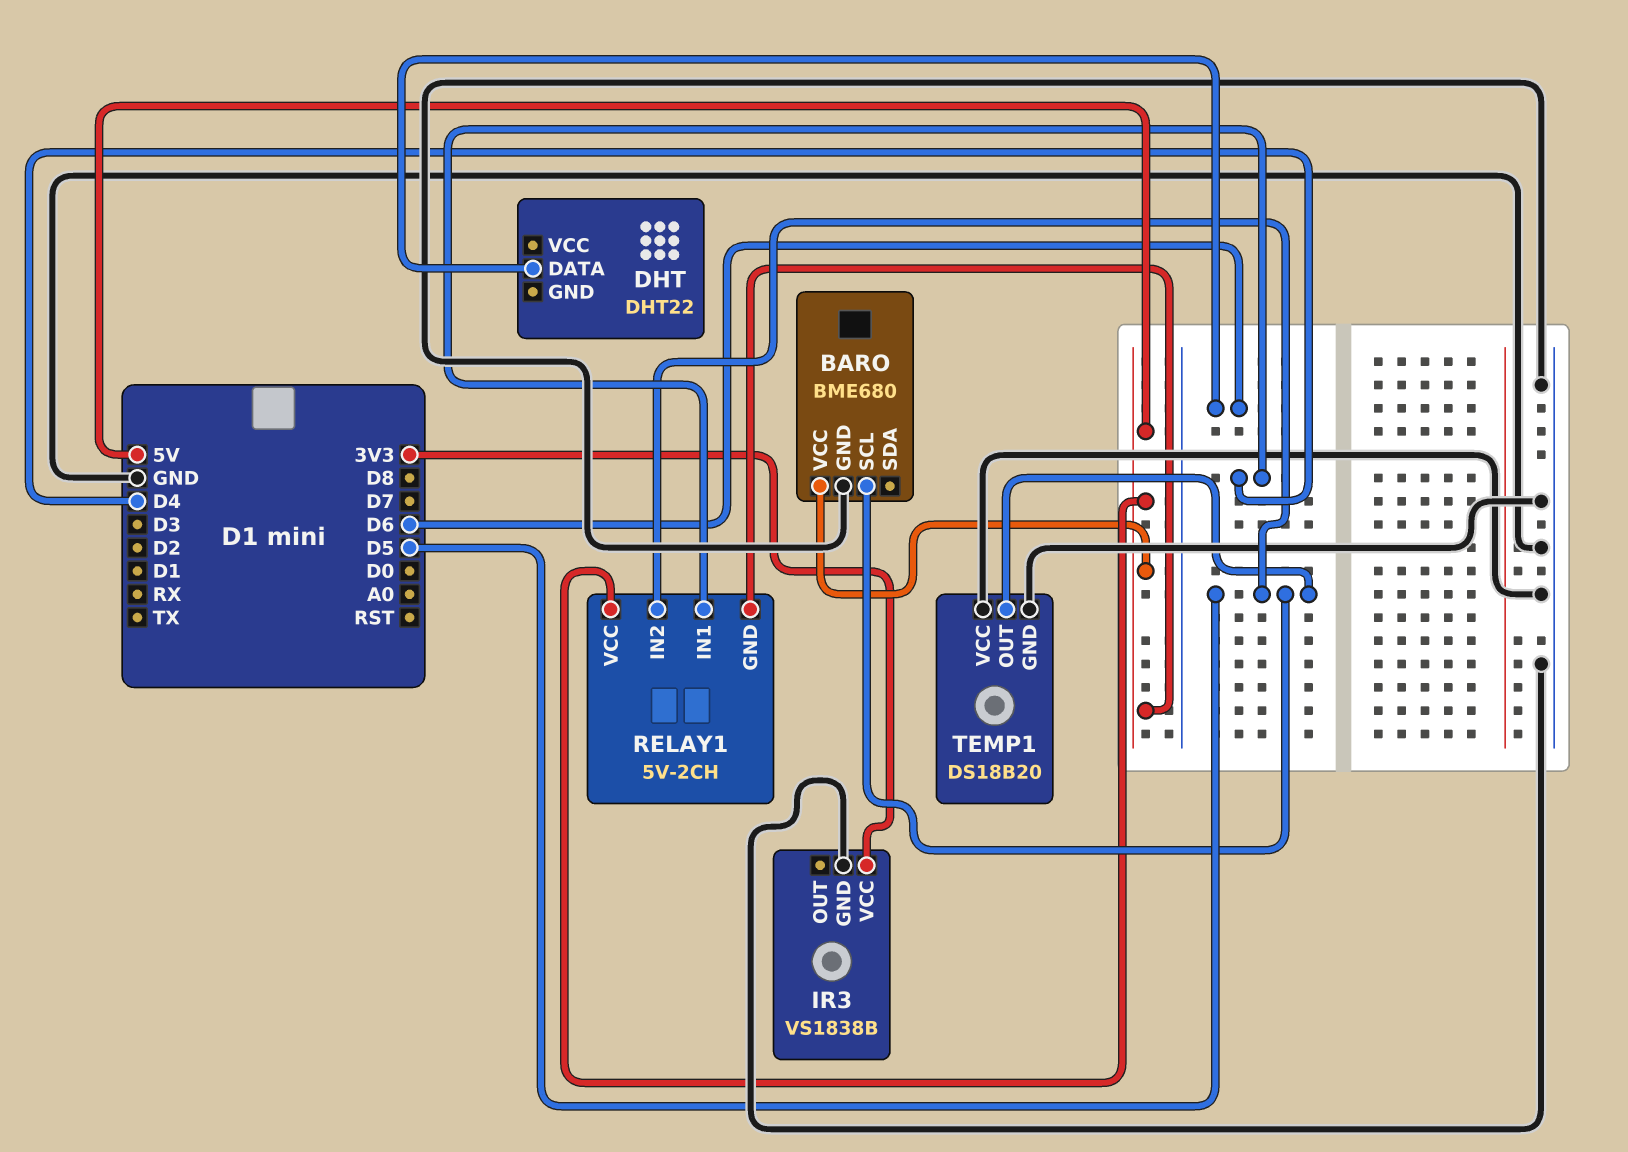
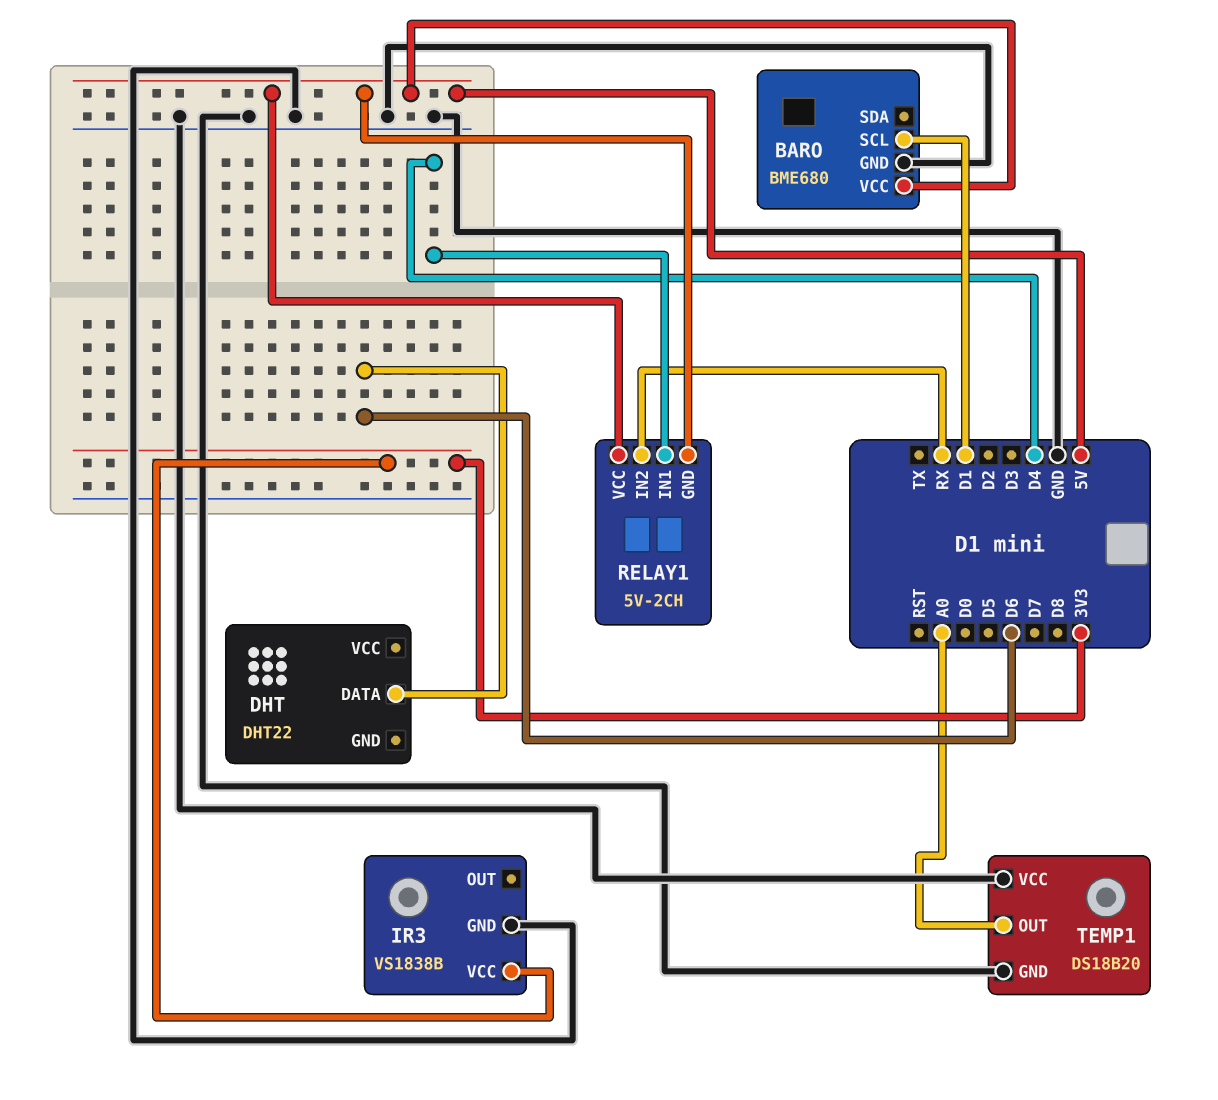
BARO pin SCL: D5 -> D1
RELAY1 pin IN2: D5 -> RX
TEMP1 pin OUT: D5 -> A0

